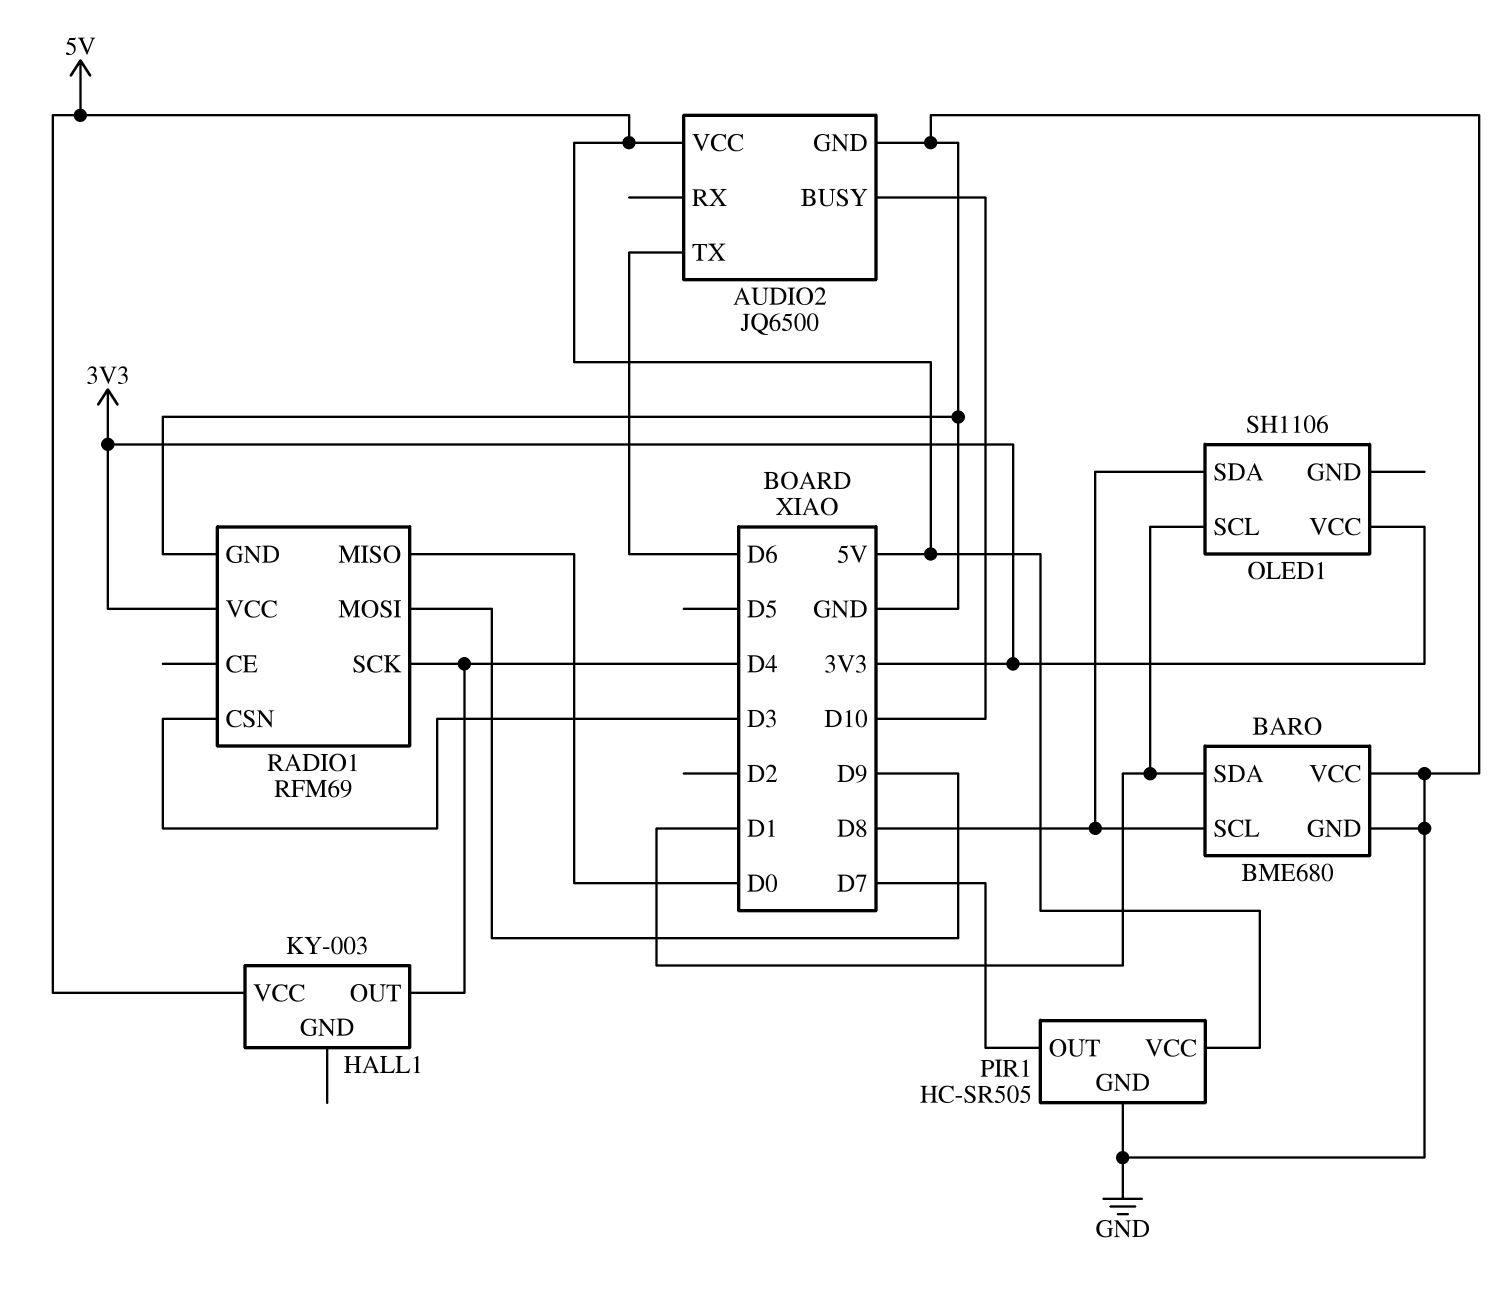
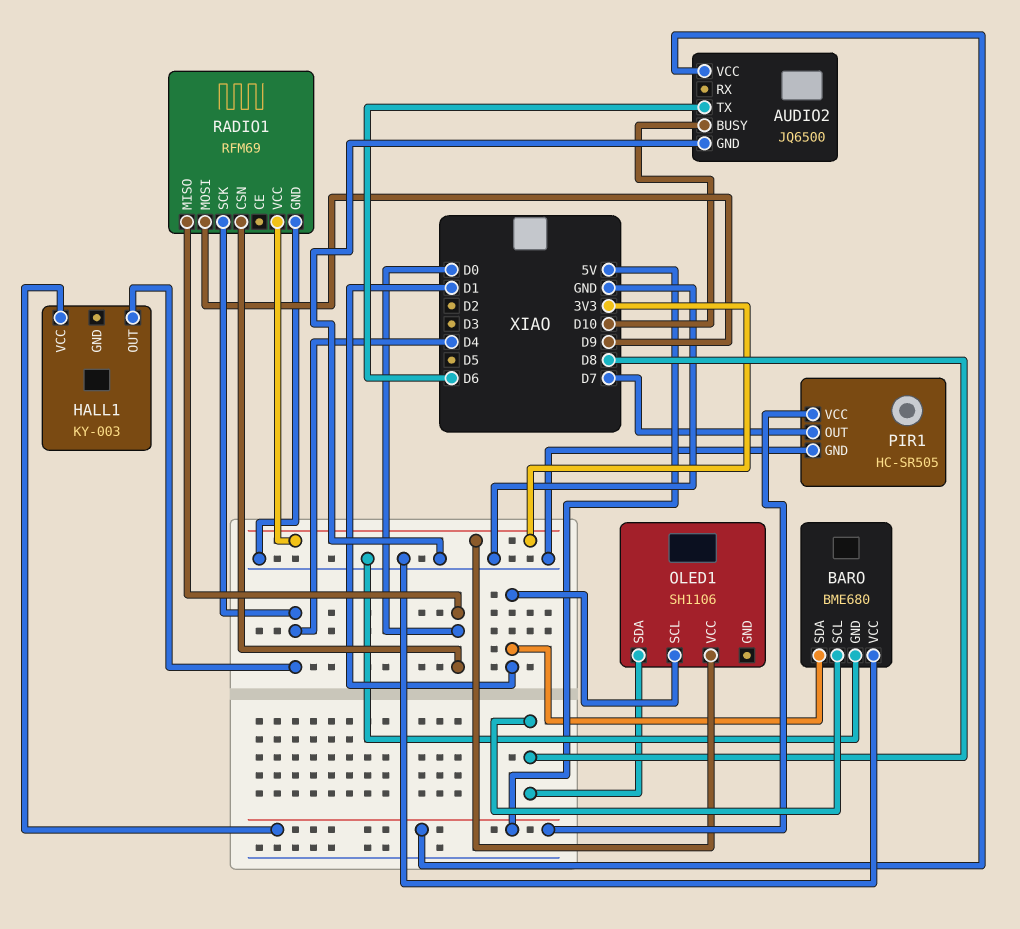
RADIO1 pin CSN: D3 -> D0

